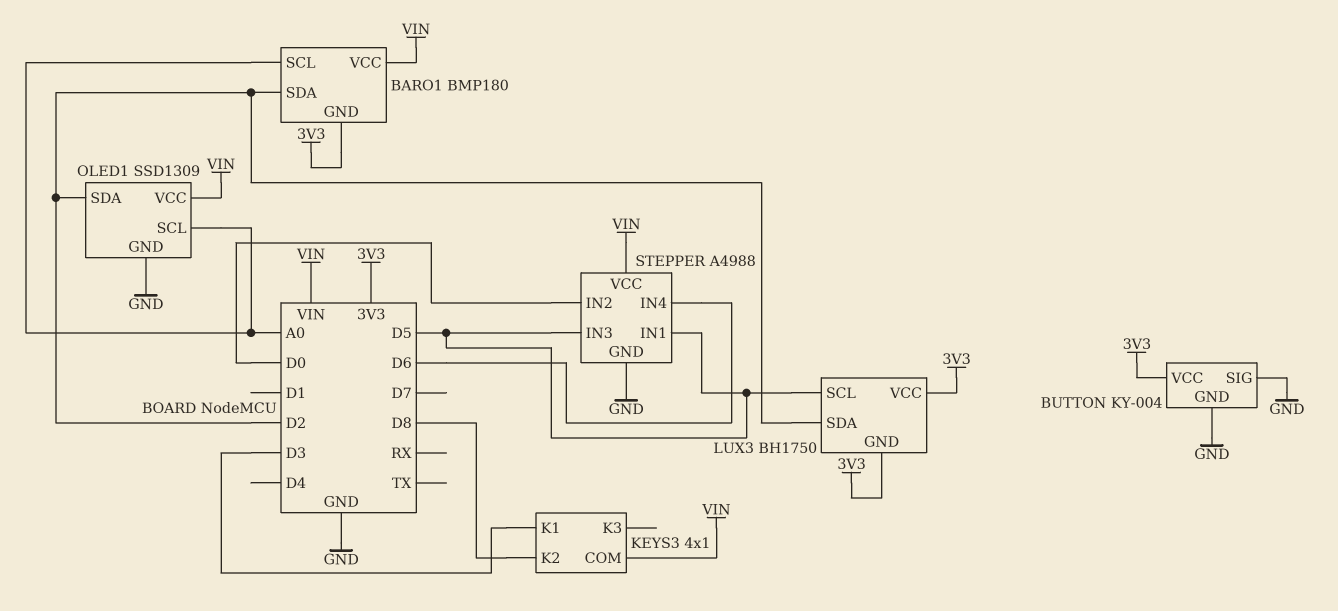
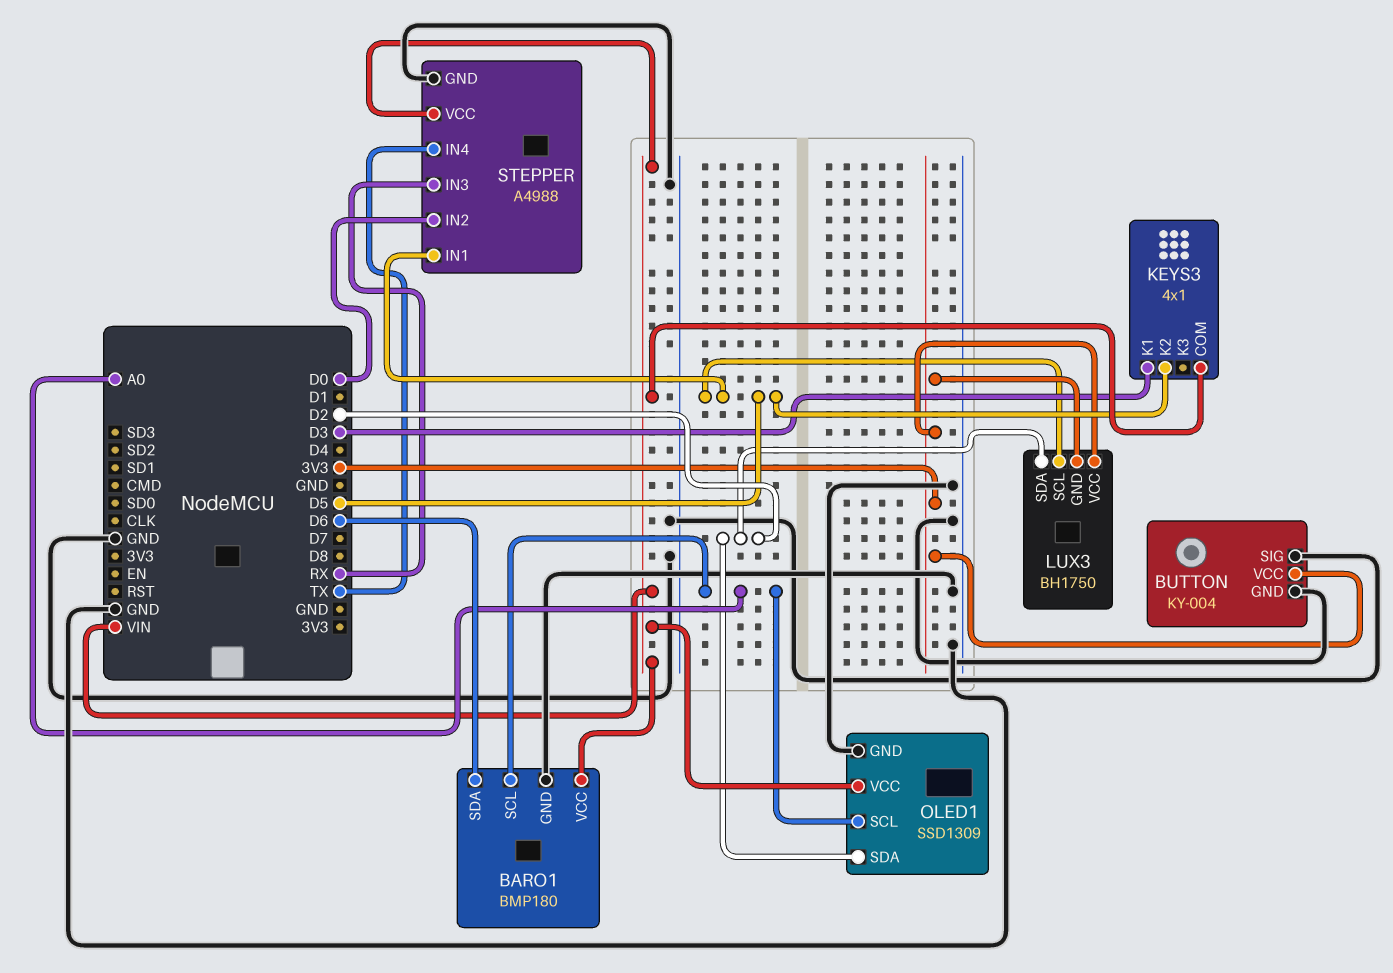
BARO1 pin GND: 3V3 -> GND
BARO1 pin SDA: D2 -> D6
KEYS3 pin K2: D8 -> D5
STEPPER pin IN3: D5 -> RX
STEPPER pin IN4: D6 -> TX

